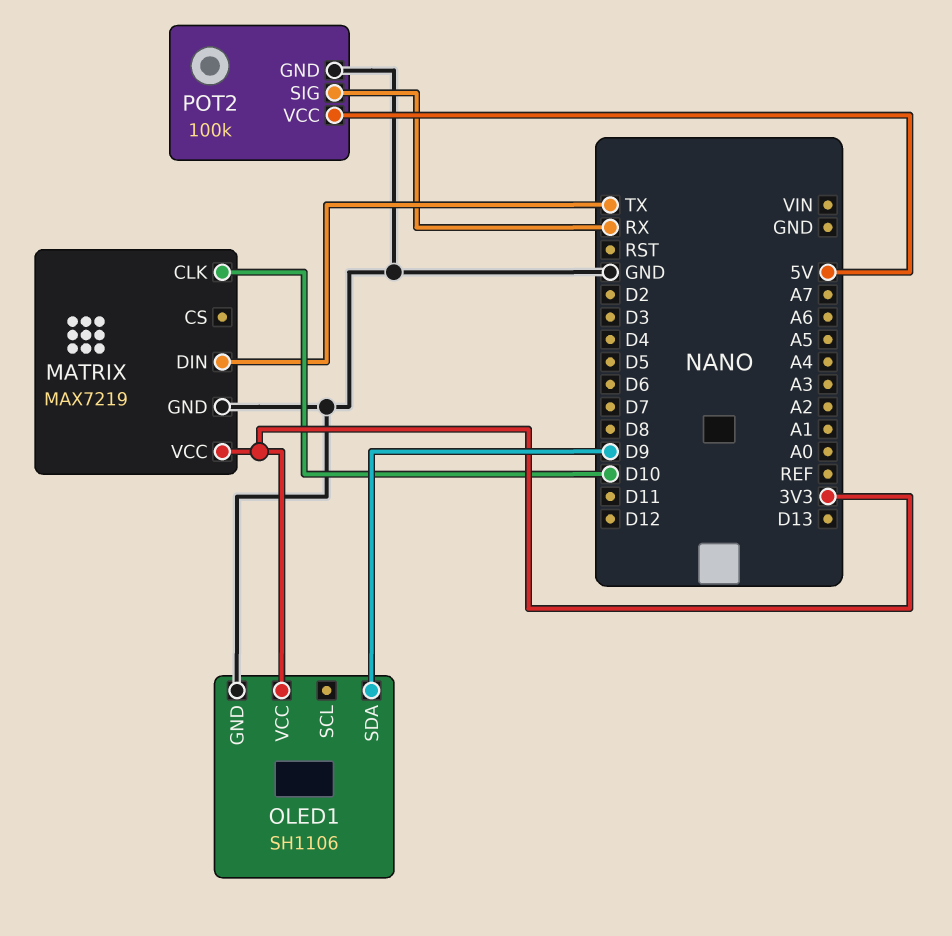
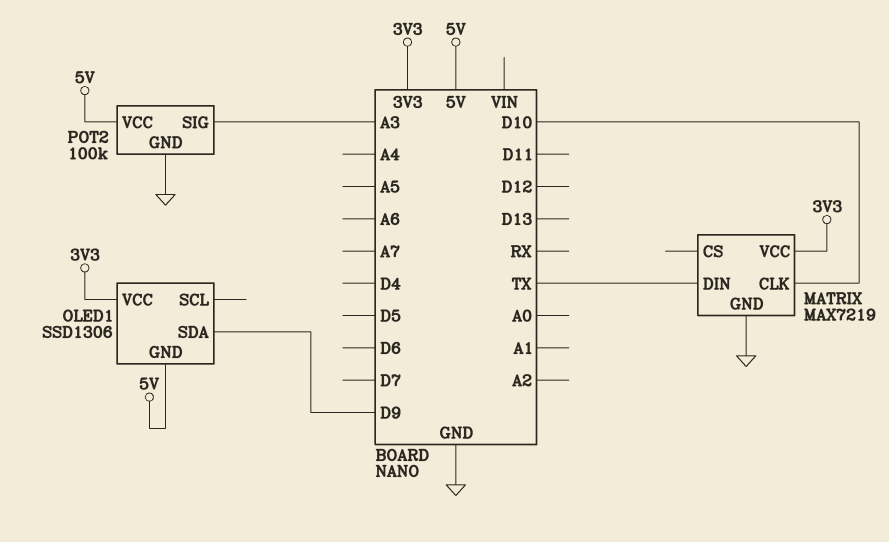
OLED1: SH1106 -> SSD1306
OLED1 pin GND: GND -> 5V
POT2 pin SIG: RX -> A3

